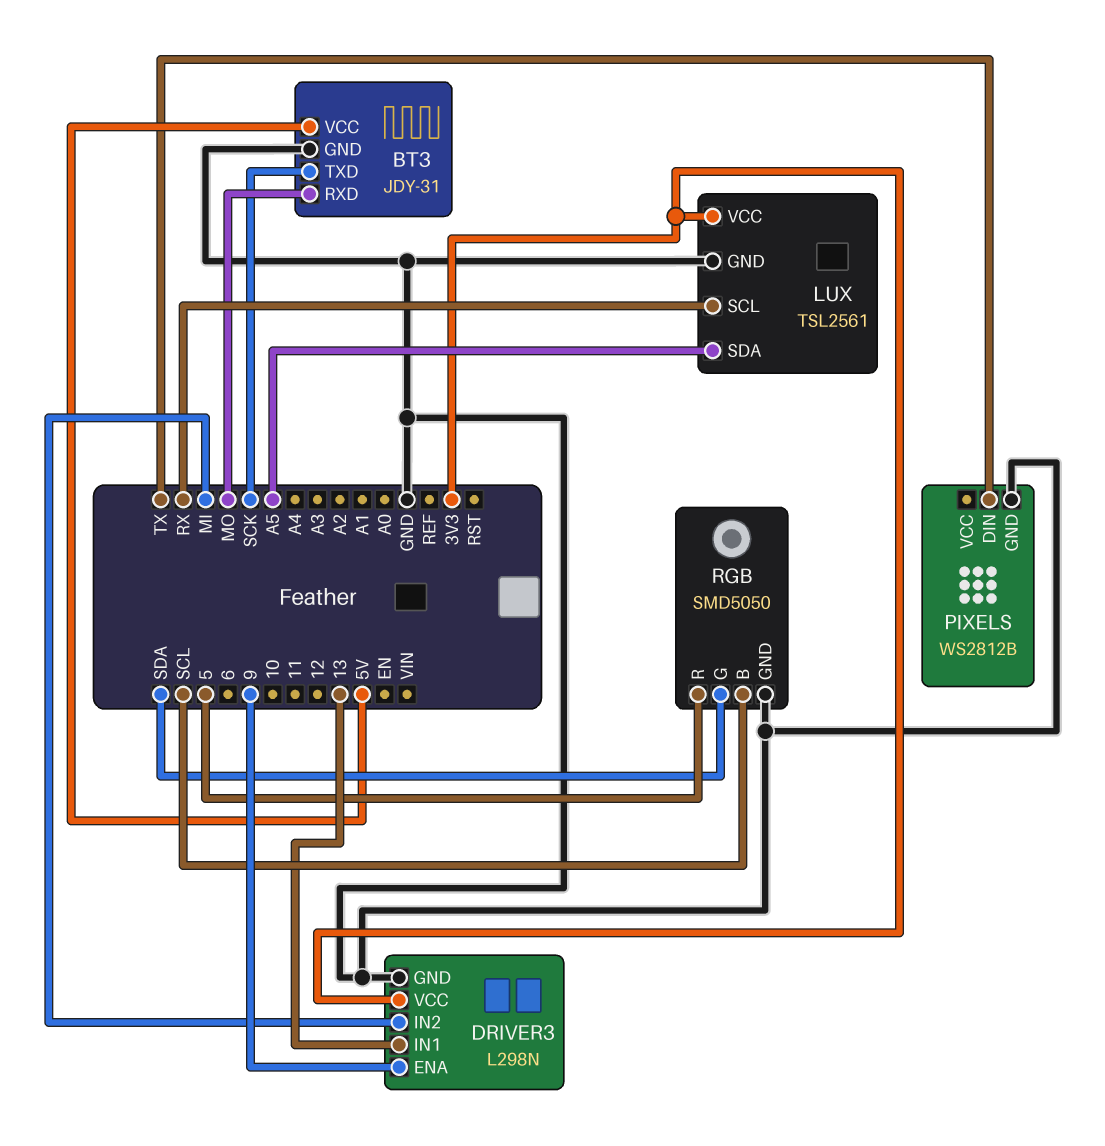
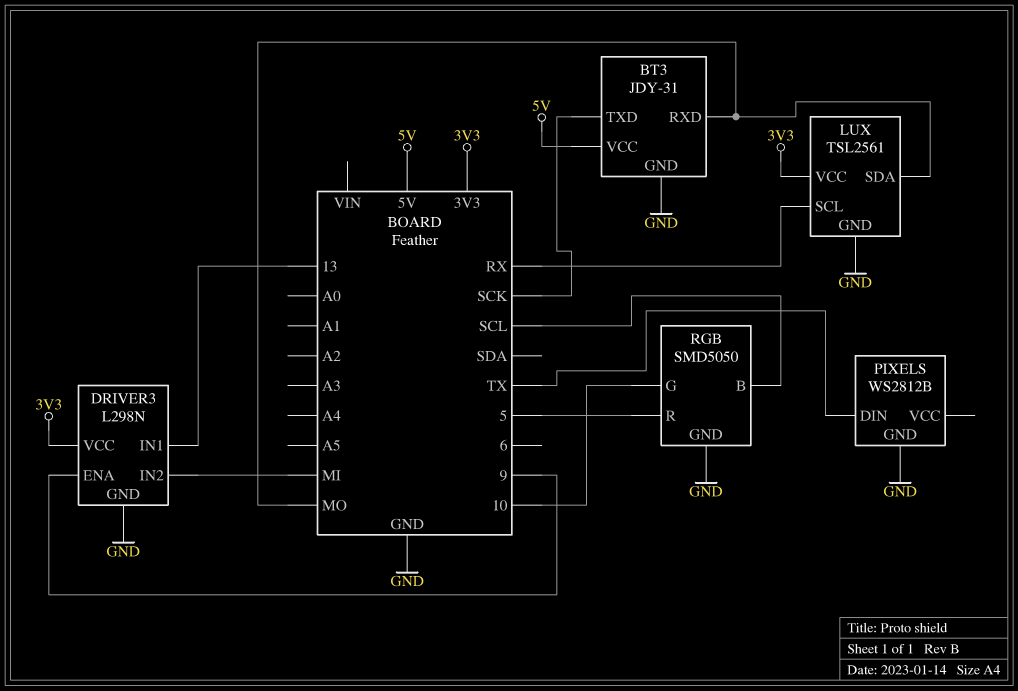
LUX pin SDA: A5 -> MO
RGB pin G: SDA -> 10

